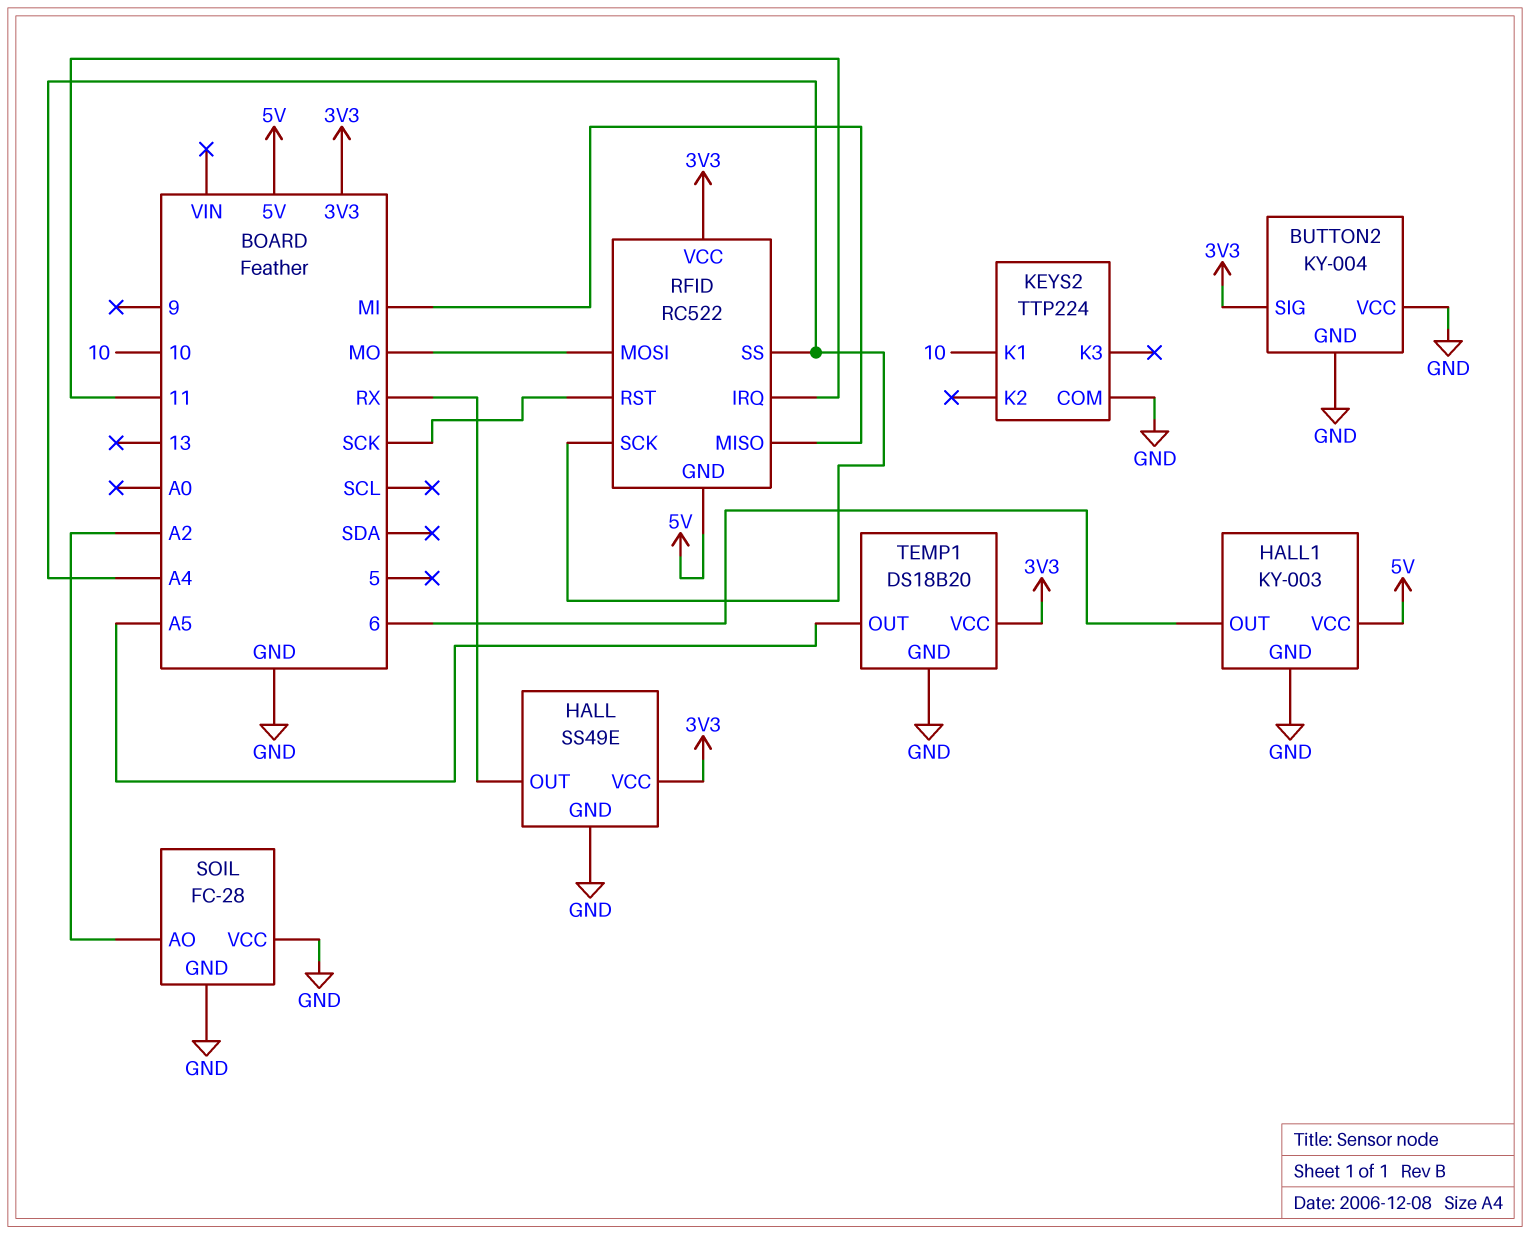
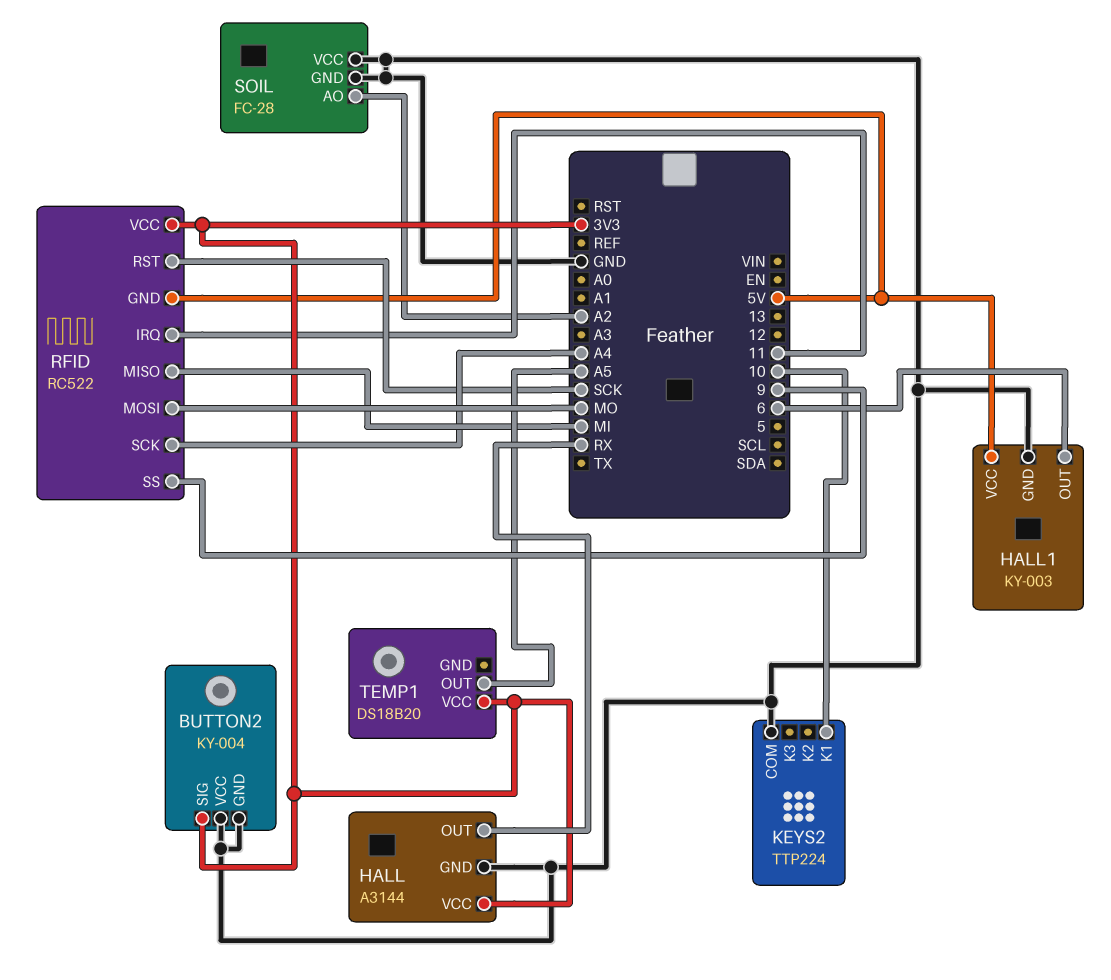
HALL: SS49E -> A3144
RFID pin SS: A4 -> 9
TEMP1 pin GND: GND -> none

